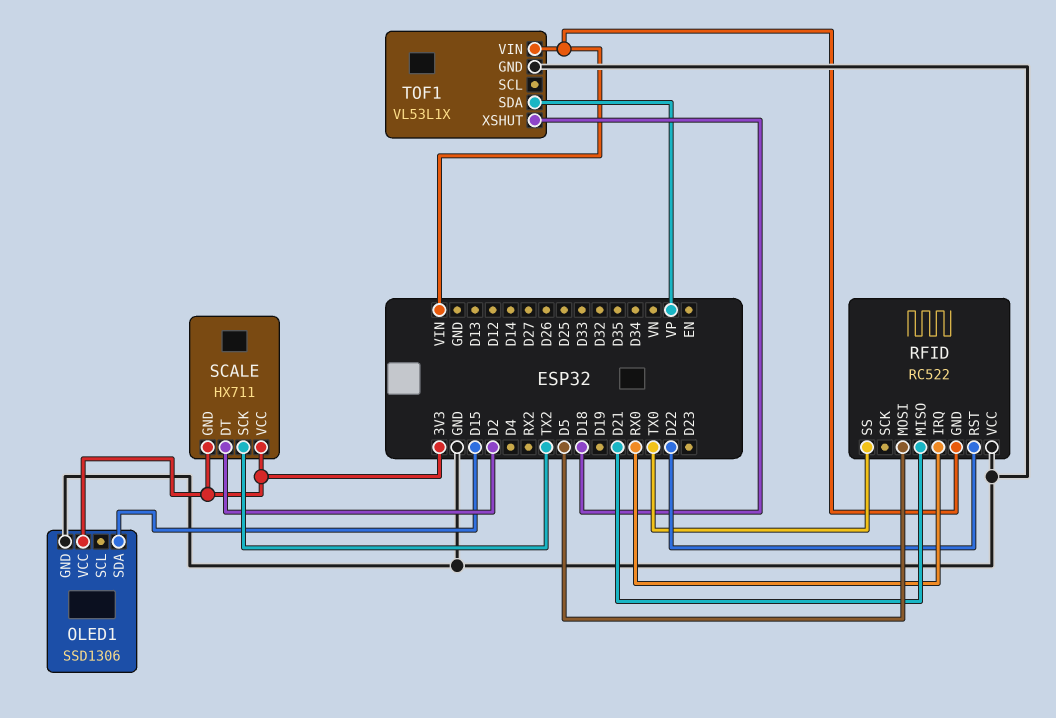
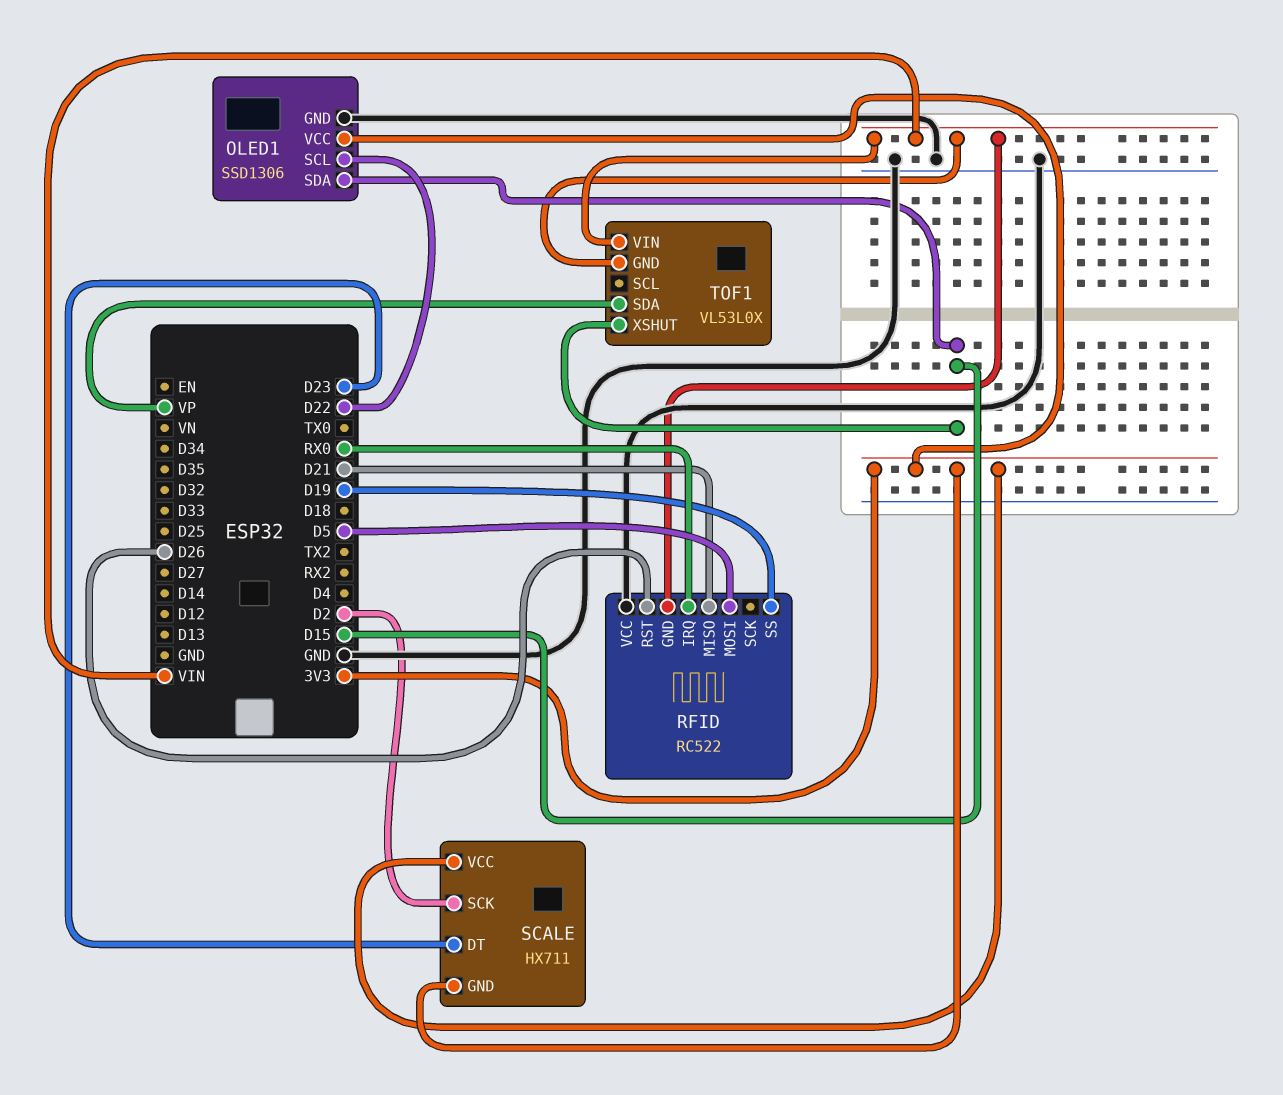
OLED1 pin SCL: none -> D22
RFID pin RST: D22 -> D26
RFID pin SS: TX0 -> D19
SCALE pin DT: D2 -> D23
SCALE pin SCK: TX2 -> D2
TOF1: VL53L1X -> VL53L0X
TOF1 pin GND: GND -> VIN
TOF1 pin XSHUT: D18 -> D15

